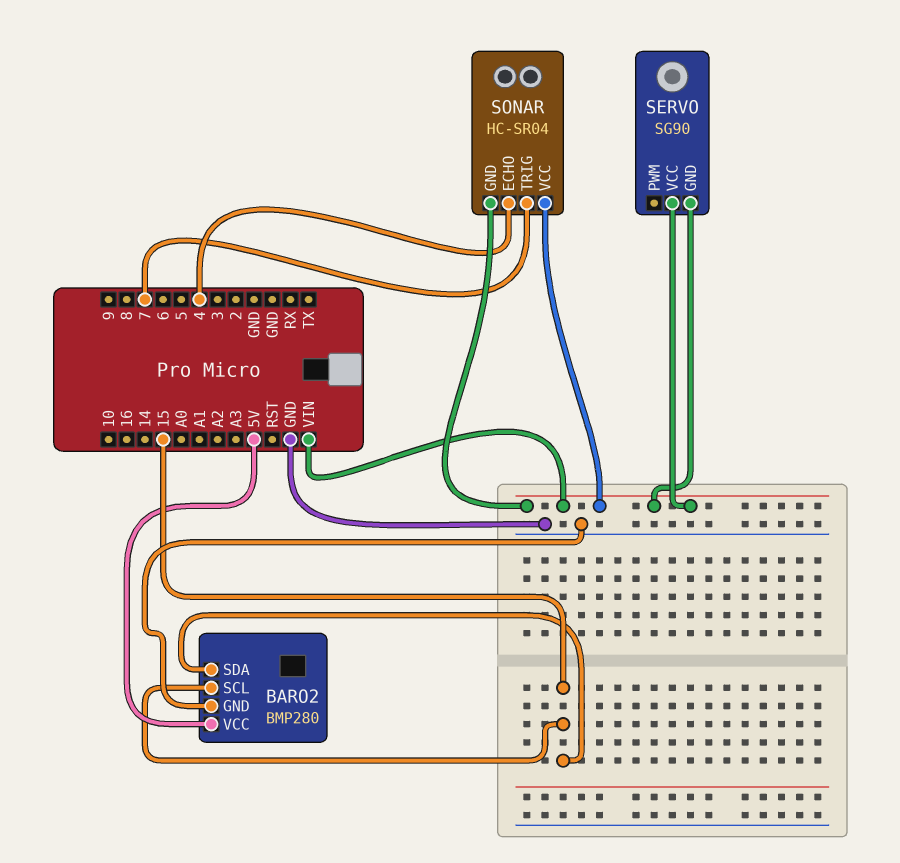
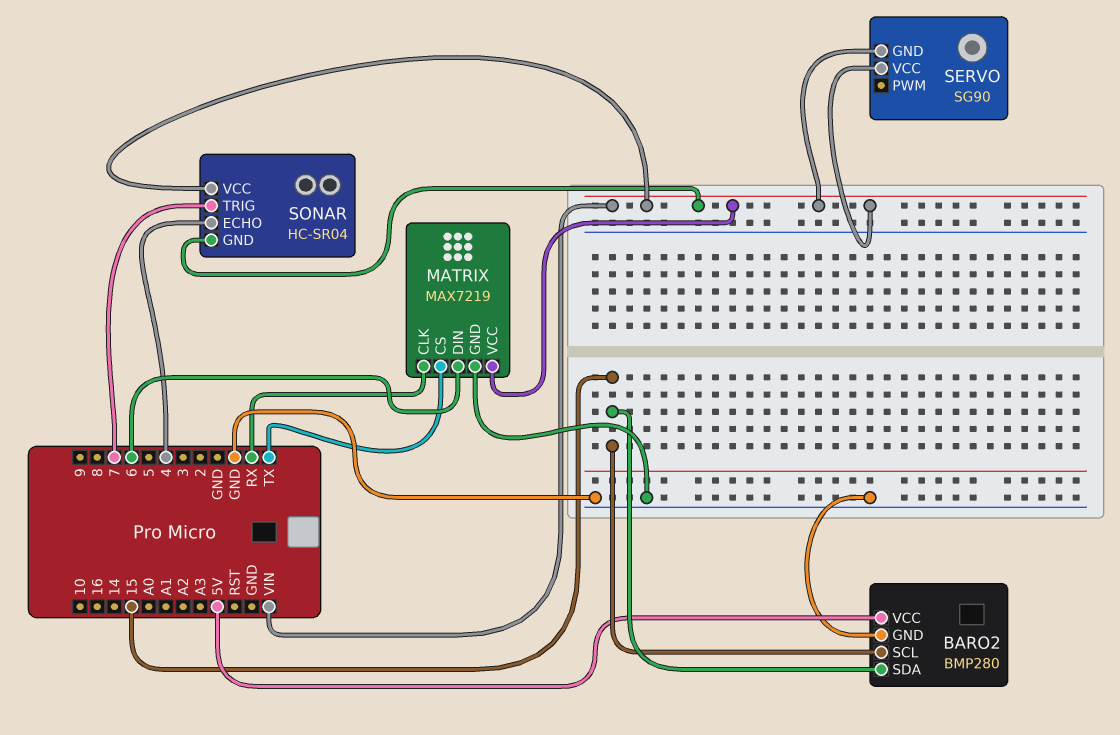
MATRIX: none -> MAX7219
MATRIX pin CLK: none -> RX
MATRIX pin CS: none -> TX
MATRIX pin DIN: none -> 6
MATRIX pin GND: none -> GND
MATRIX pin VCC: none -> VIN

